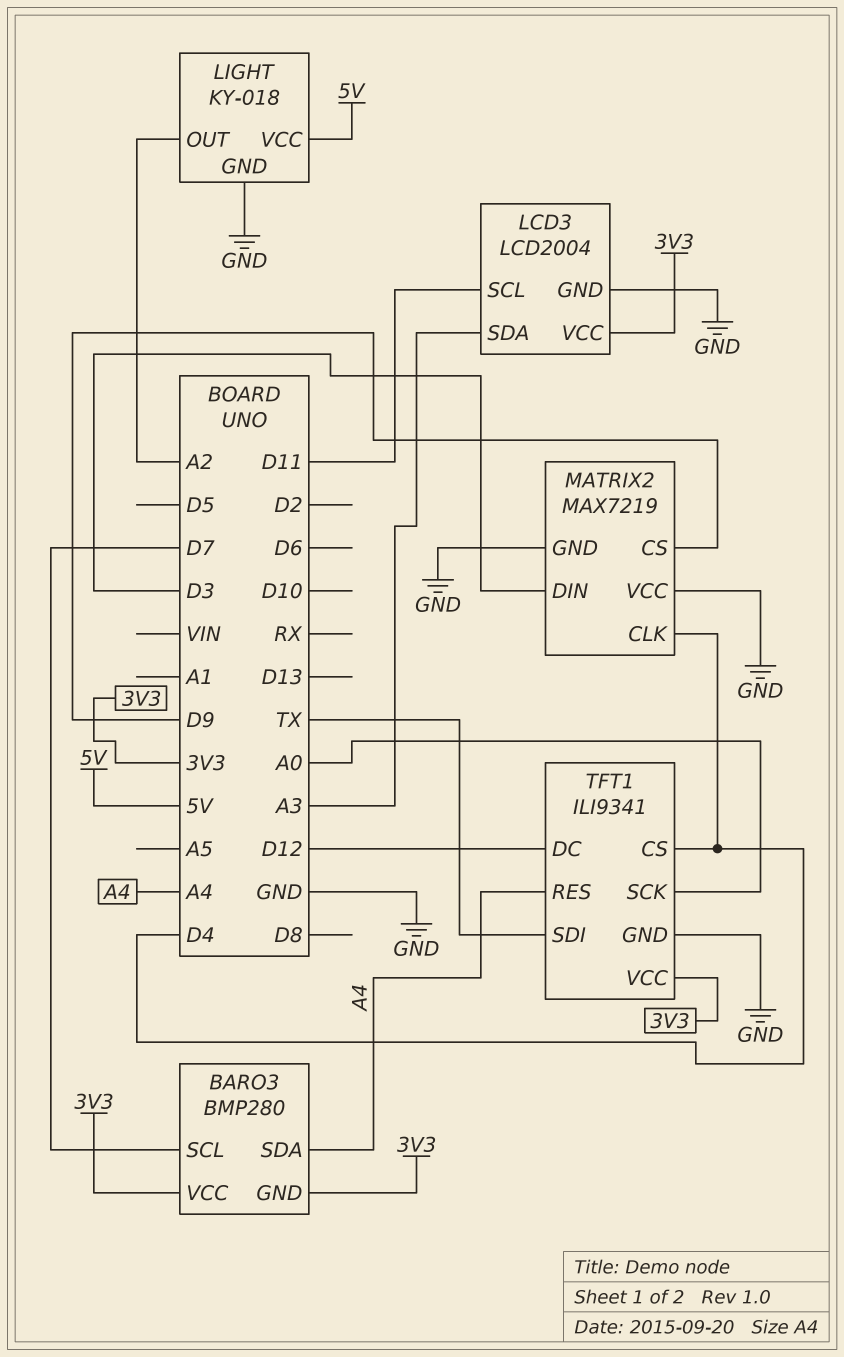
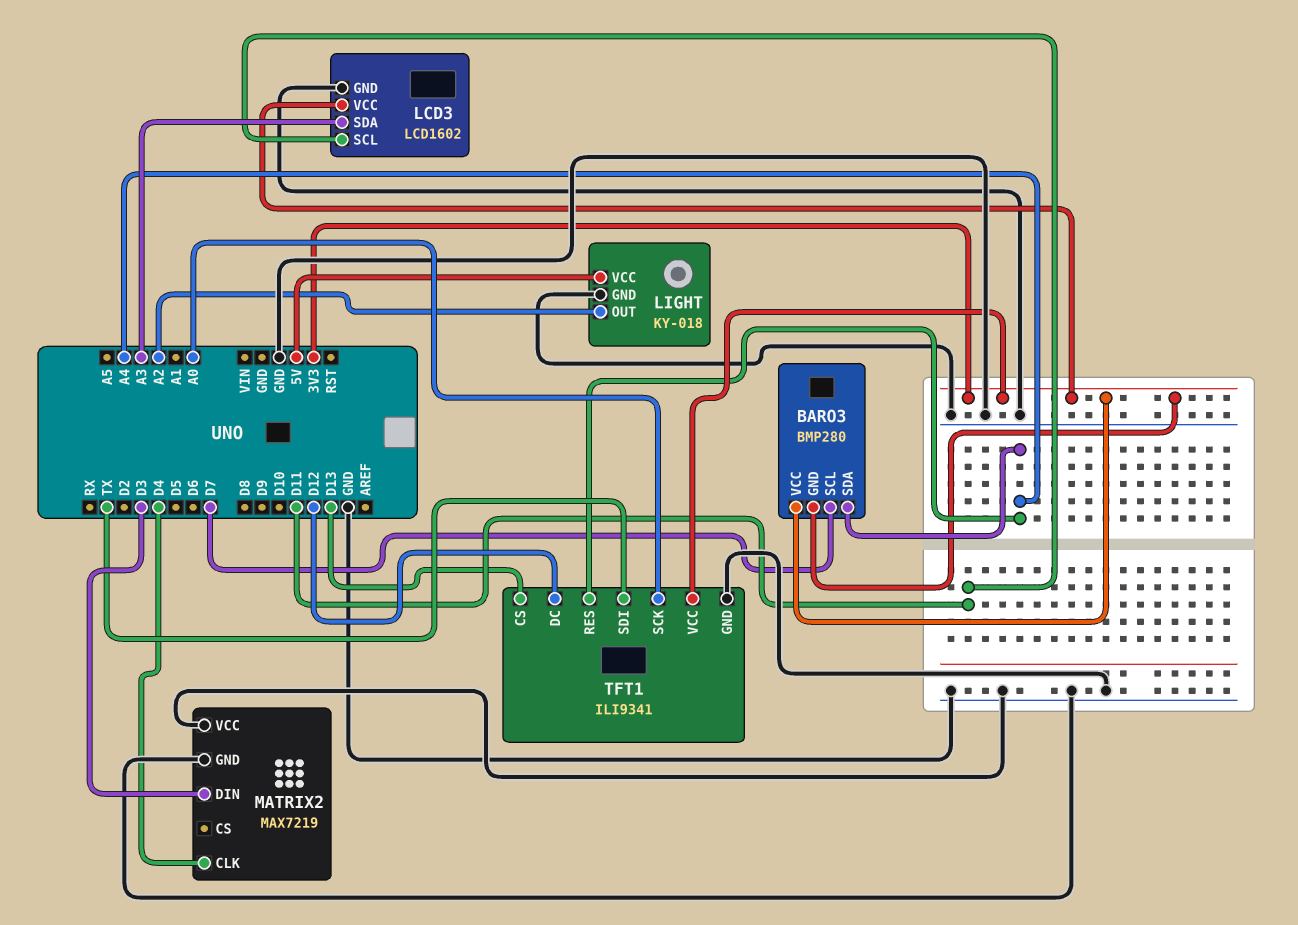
LCD3: LCD2004 -> LCD1602
MATRIX2 pin CS: D9 -> none
TFT1 pin CS: D4 -> D13

